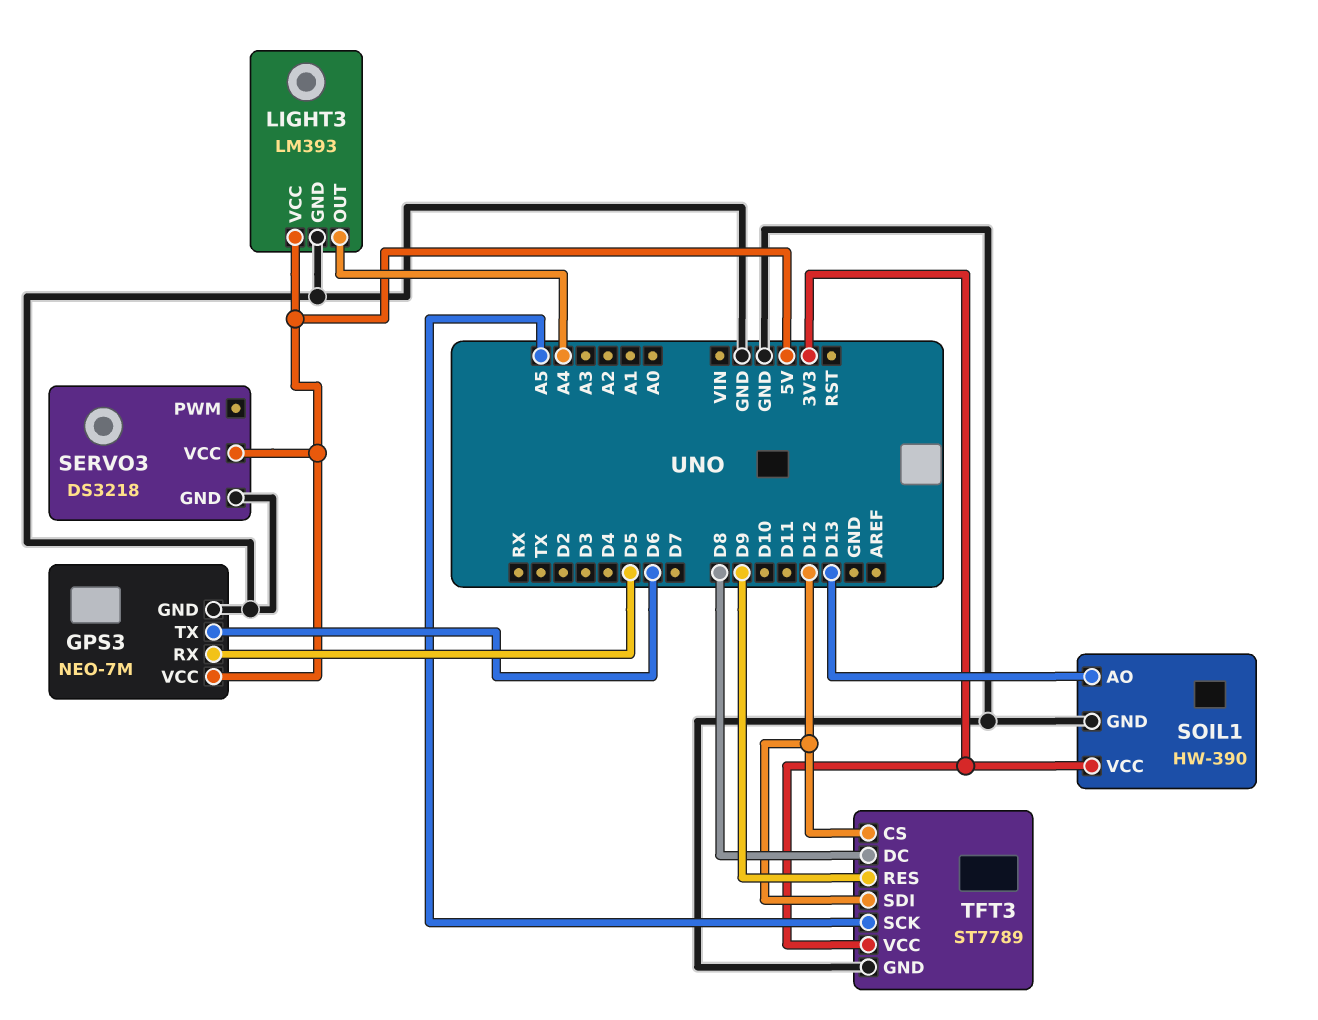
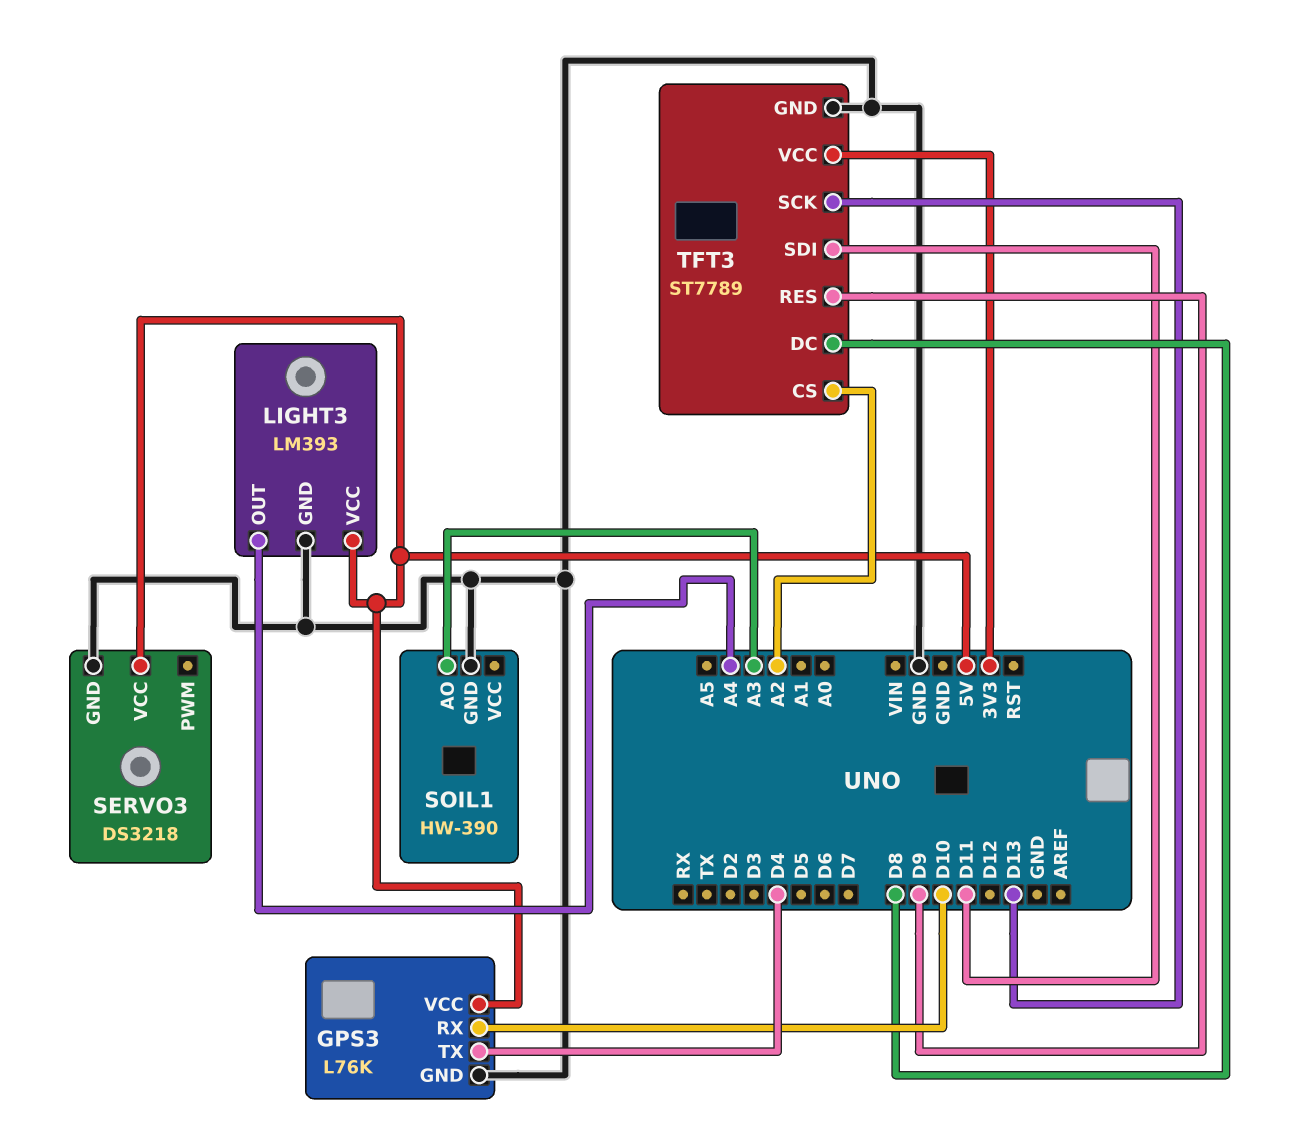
GPS3: NEO-7M -> L76K
GPS3 pin RX: D5 -> D10
GPS3 pin TX: D6 -> D4
SOIL1 pin AO: D13 -> A3
SOIL1 pin VCC: 3V3 -> none
TFT3 pin CS: D12 -> A2
TFT3 pin SCK: A5 -> D13
TFT3 pin SDI: D12 -> D11

